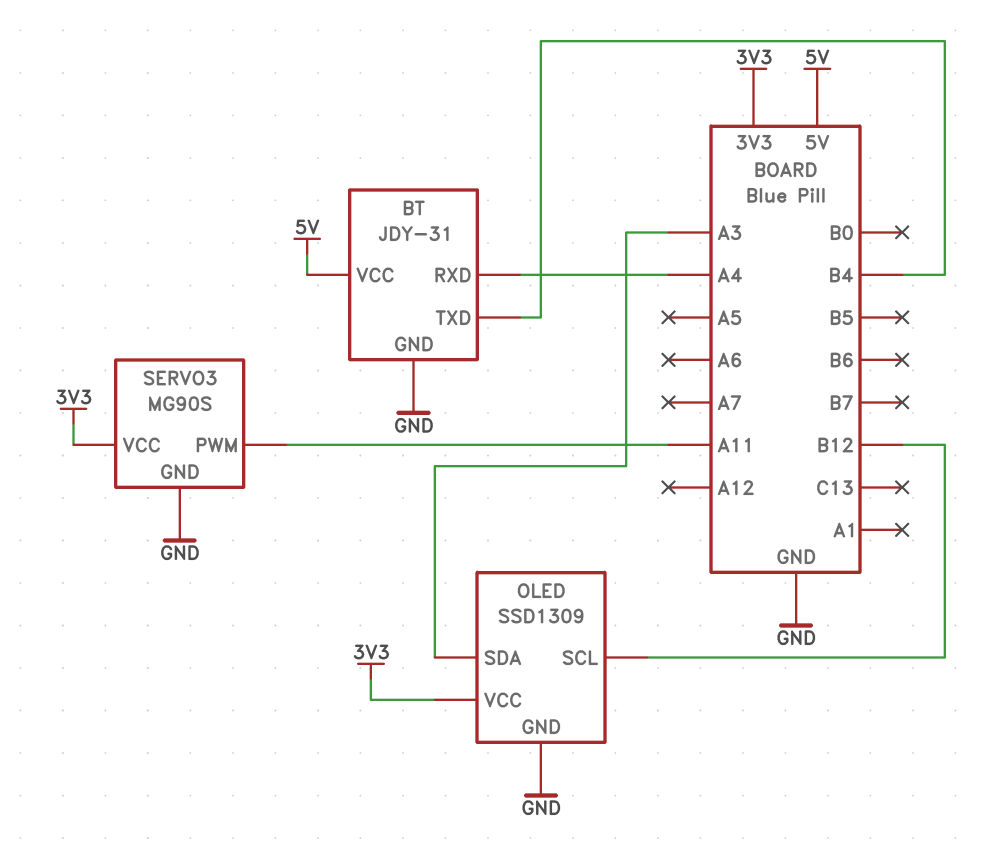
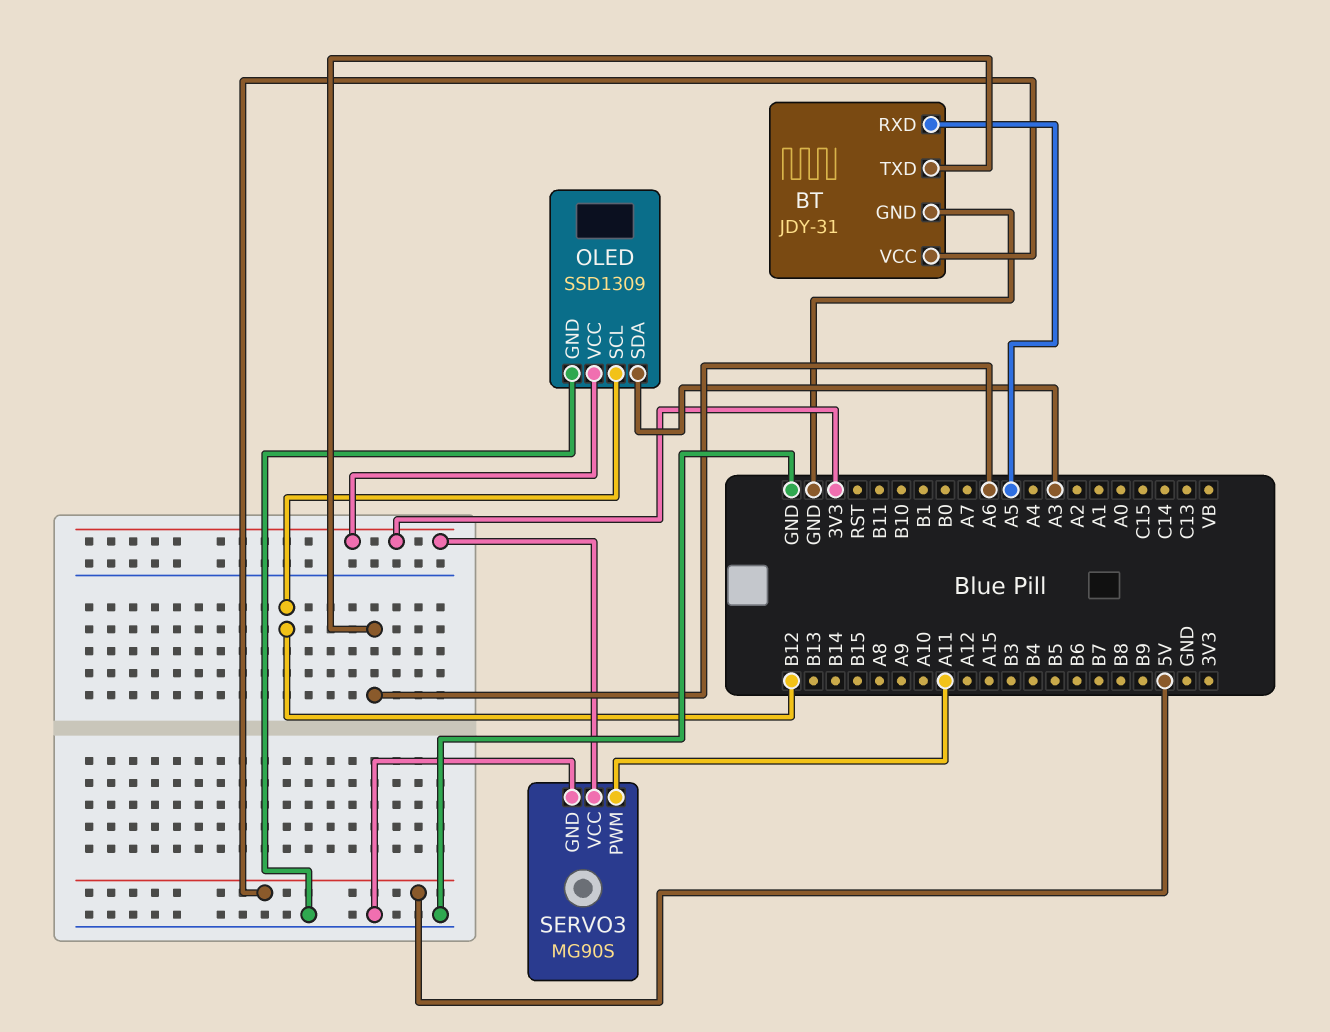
BT pin RXD: A4 -> A5
BT pin TXD: B4 -> A6

